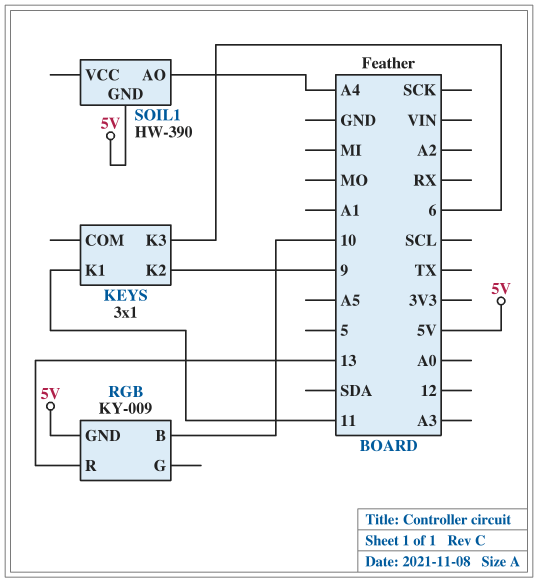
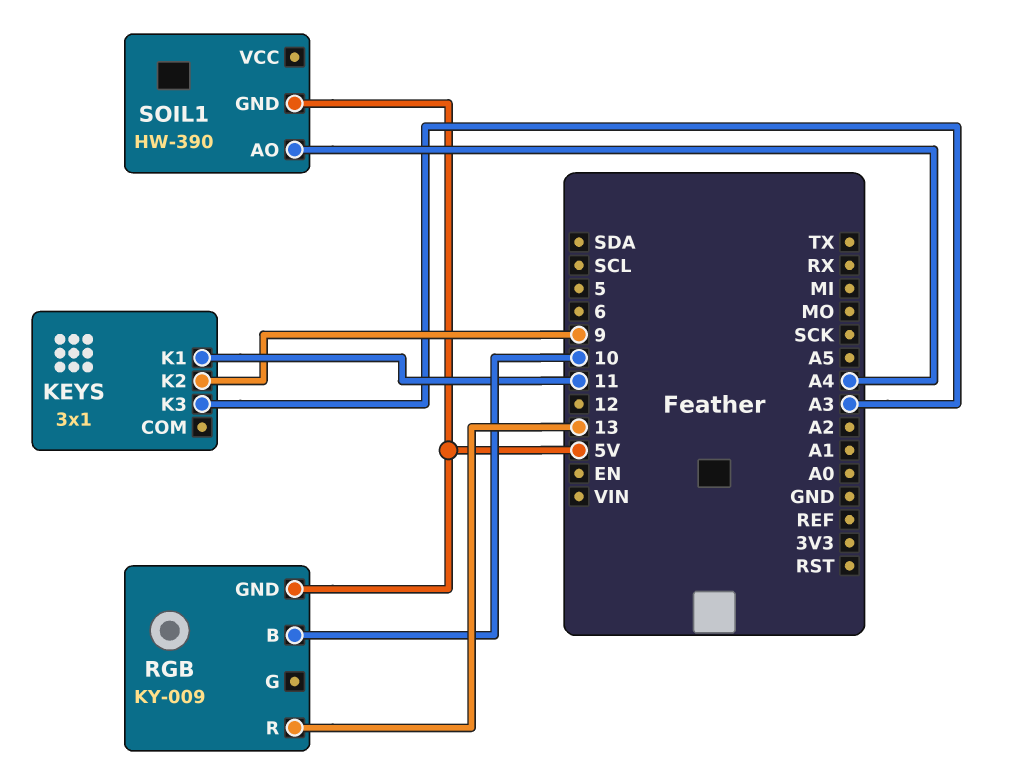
KEYS pin K3: 6 -> A3

